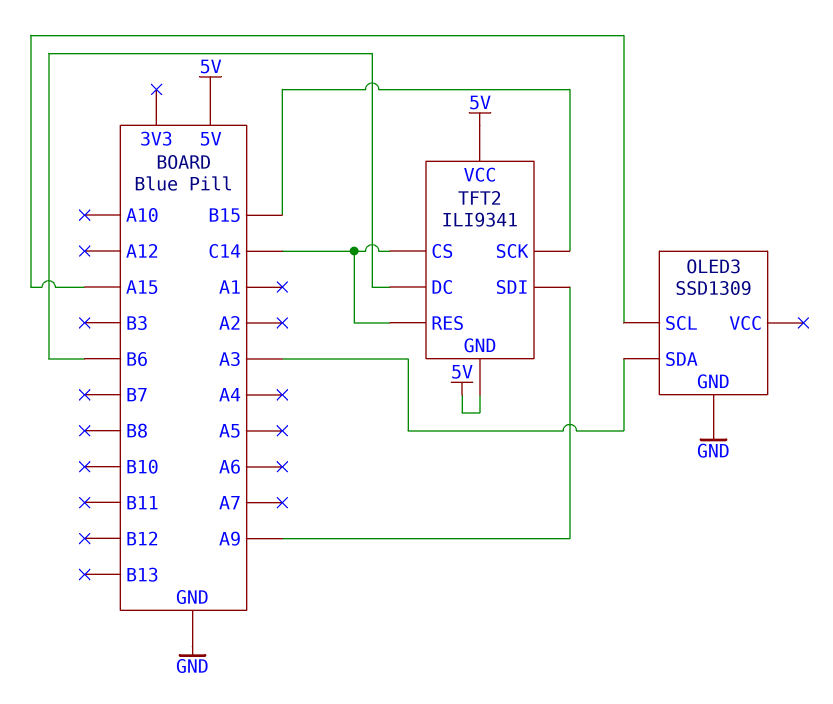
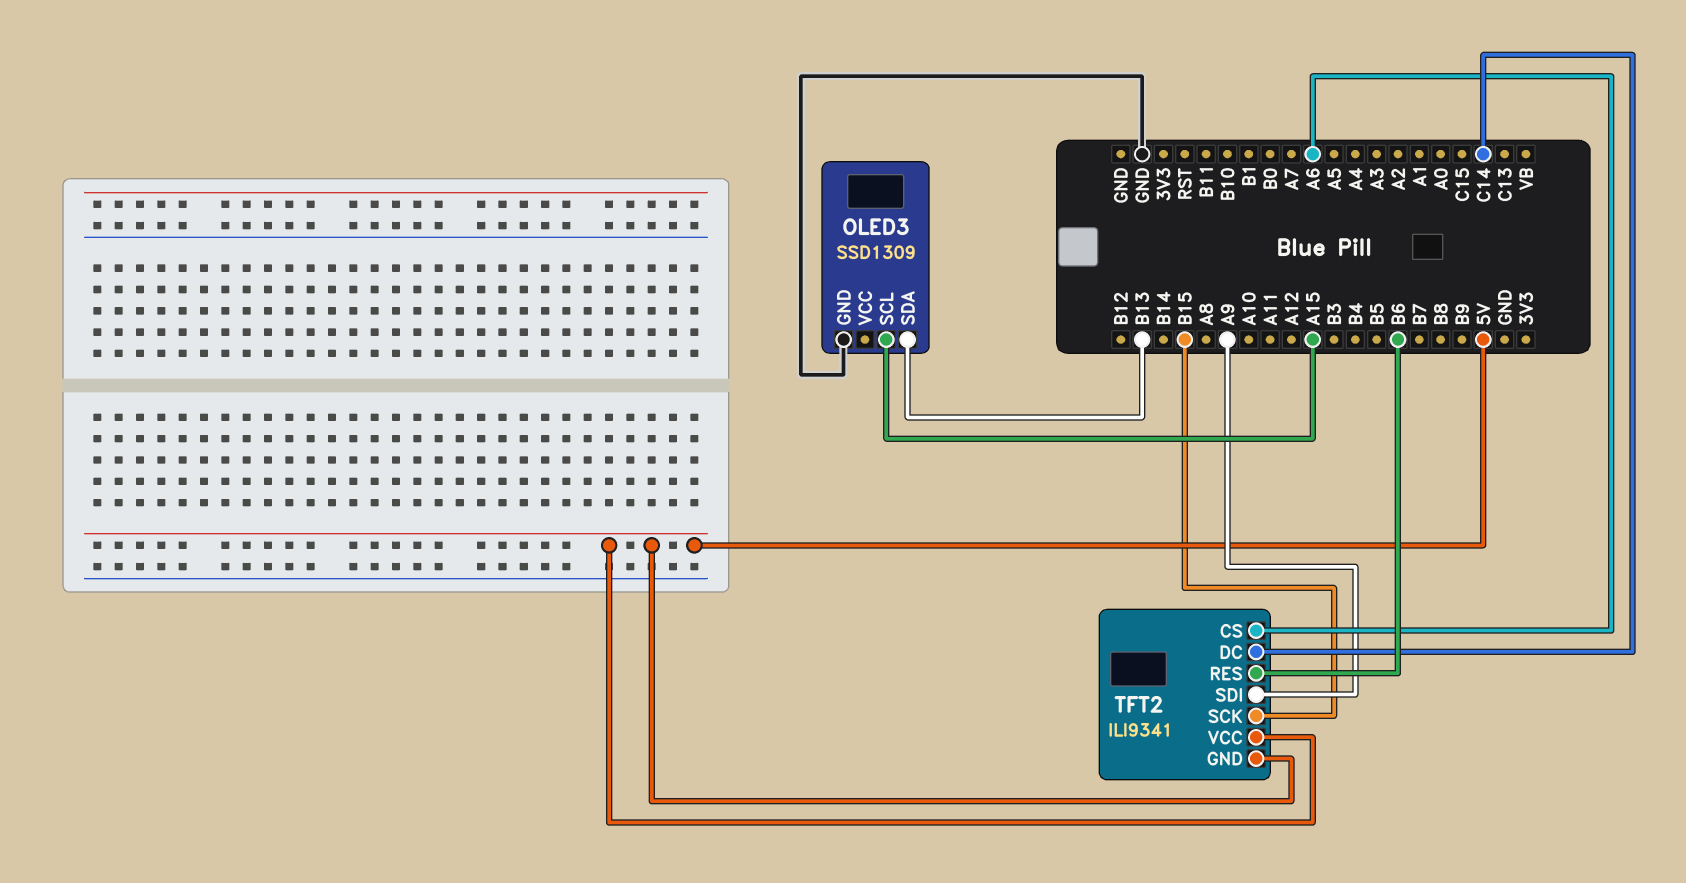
OLED3 pin SDA: A3 -> B13
TFT2 pin CS: C14 -> A6
TFT2 pin DC: B6 -> C14
TFT2 pin RES: C14 -> B6

